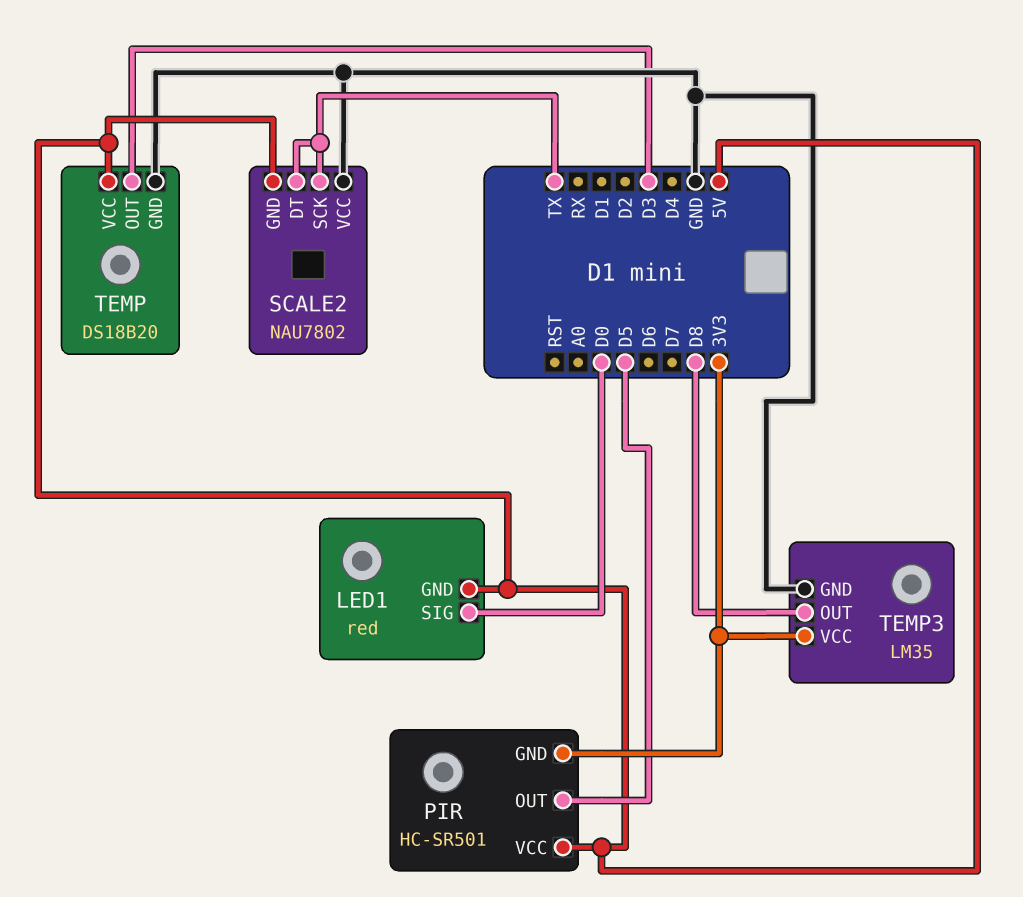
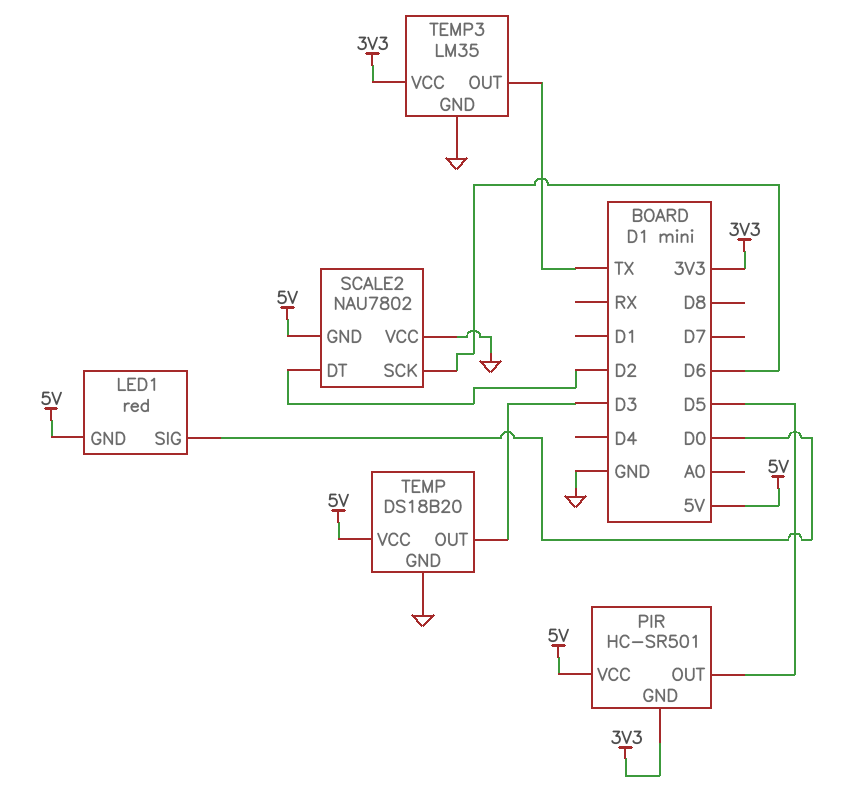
SCALE2 pin DT: TX -> D2
SCALE2 pin SCK: TX -> D6
TEMP3 pin OUT: D8 -> TX

